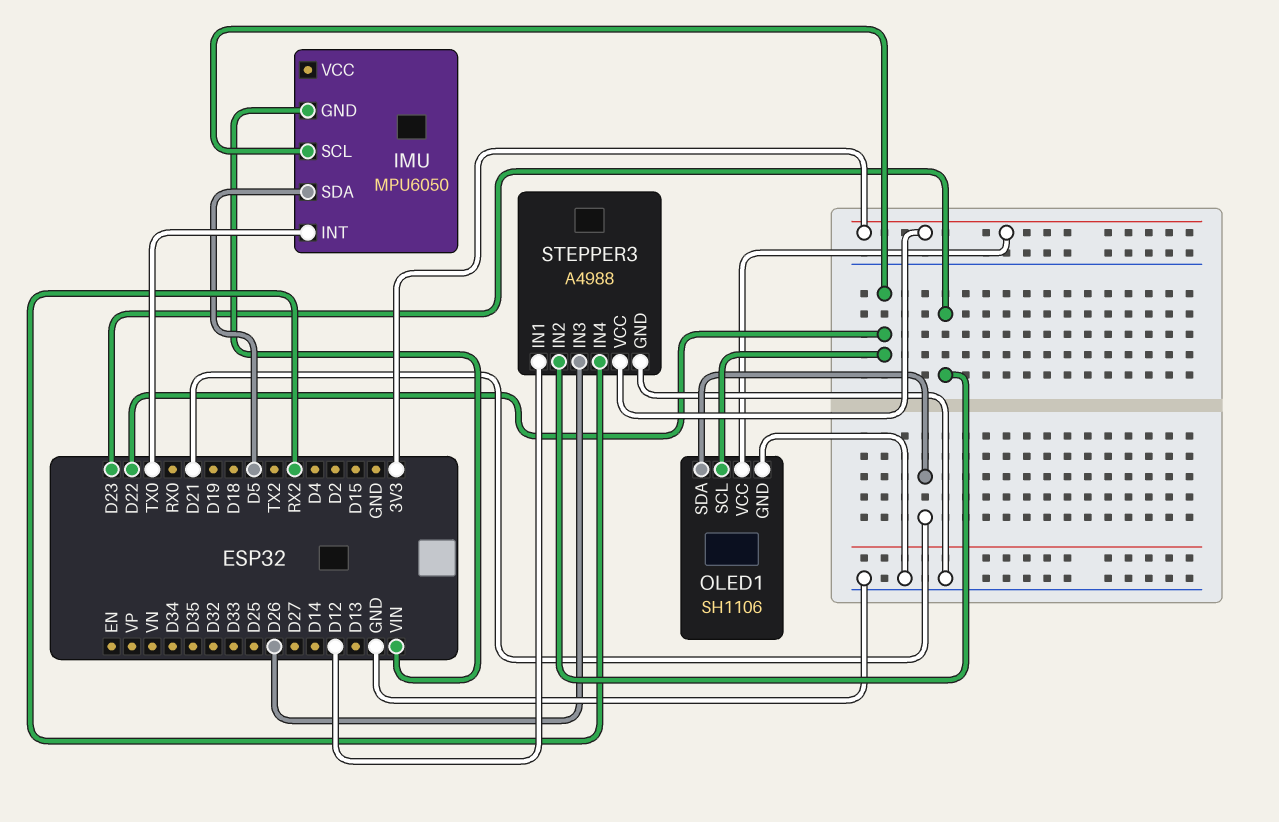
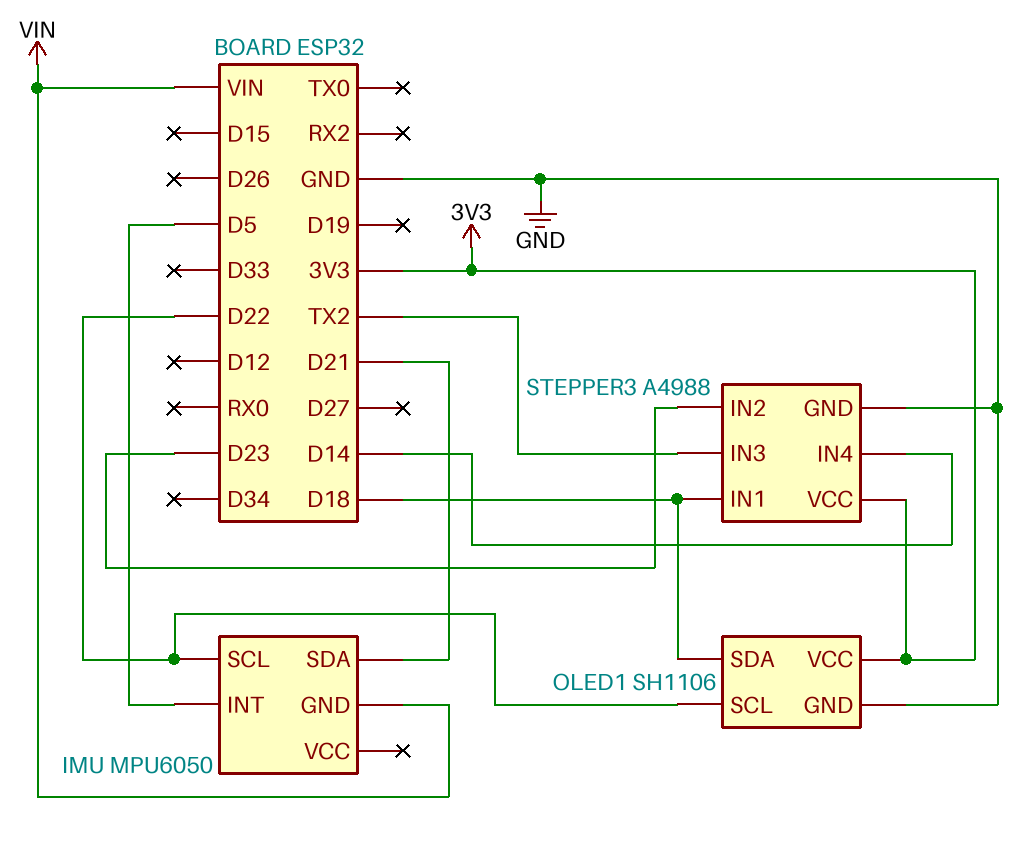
IMU pin INT: TX0 -> D5
IMU pin SDA: D5 -> D21
OLED1 pin SDA: D21 -> D18
STEPPER3 pin IN1: D12 -> D18
STEPPER3 pin IN3: D26 -> TX2
STEPPER3 pin IN4: RX2 -> D14

